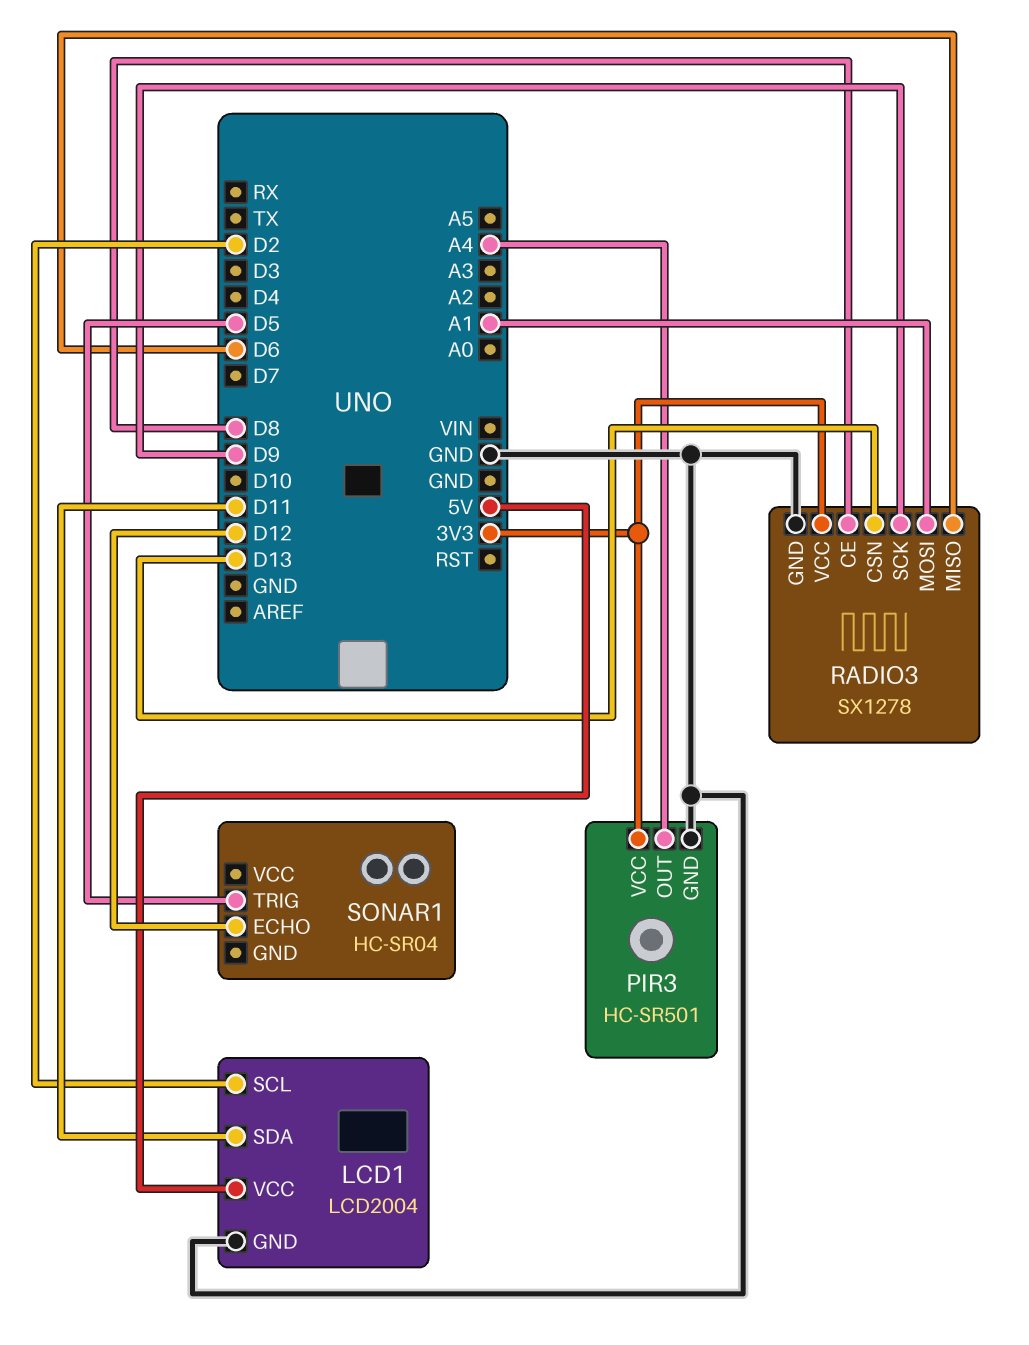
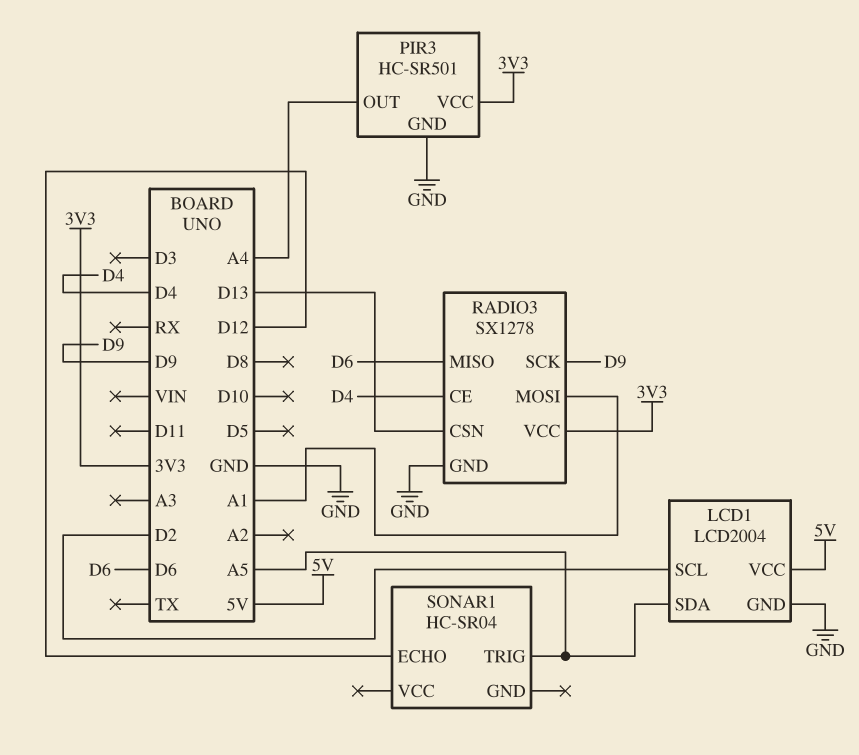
LCD1 pin SDA: D11 -> A5
RADIO3 pin CE: D8 -> D4
SONAR1 pin TRIG: D5 -> A5

